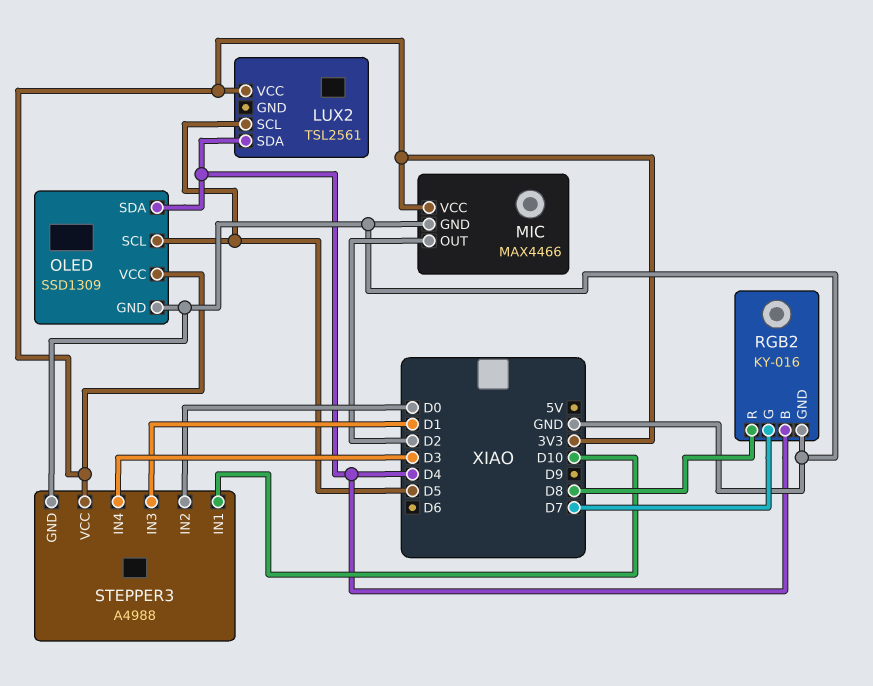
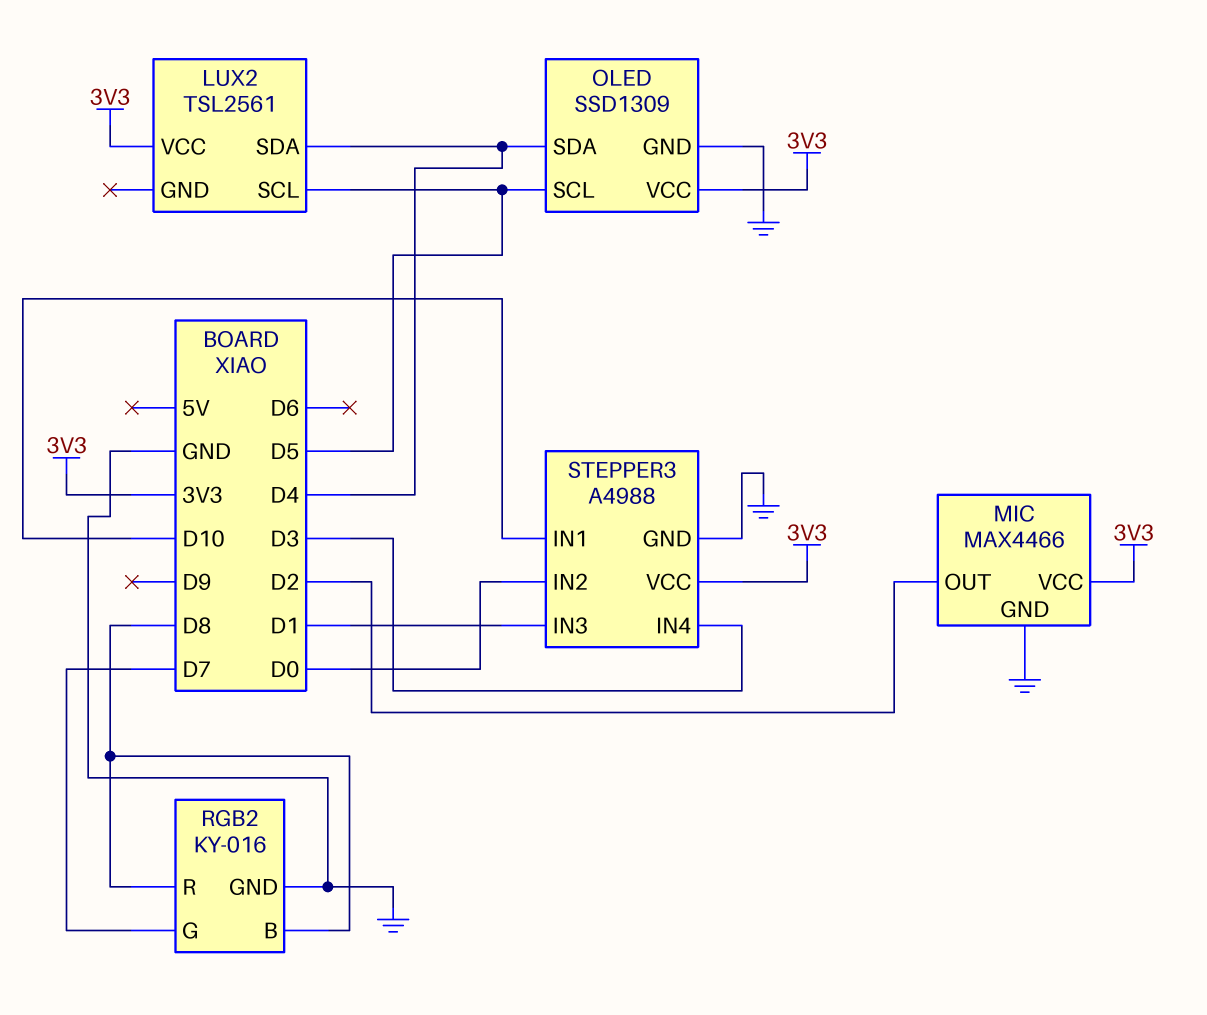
RGB2 pin B: D4 -> D8

